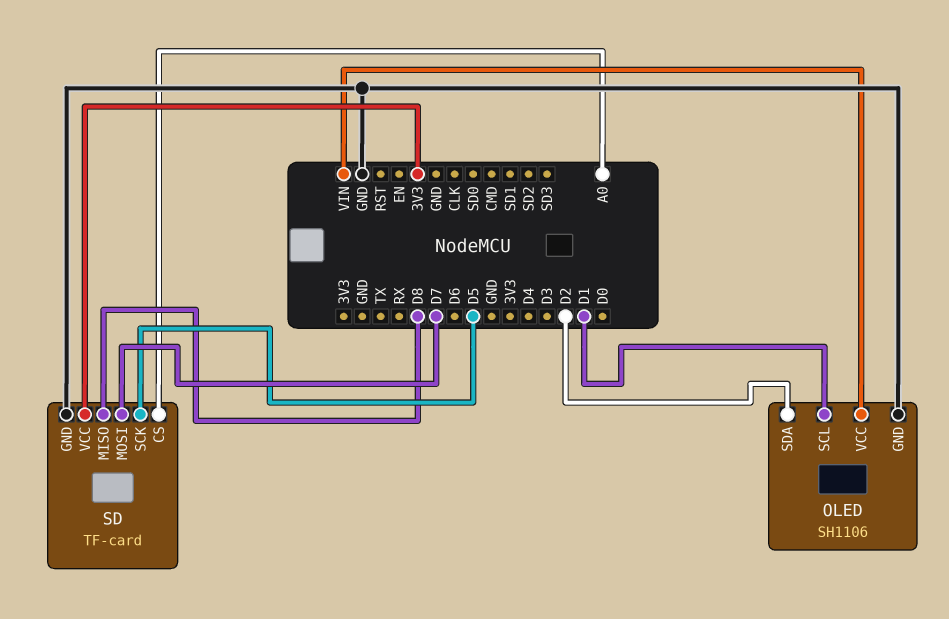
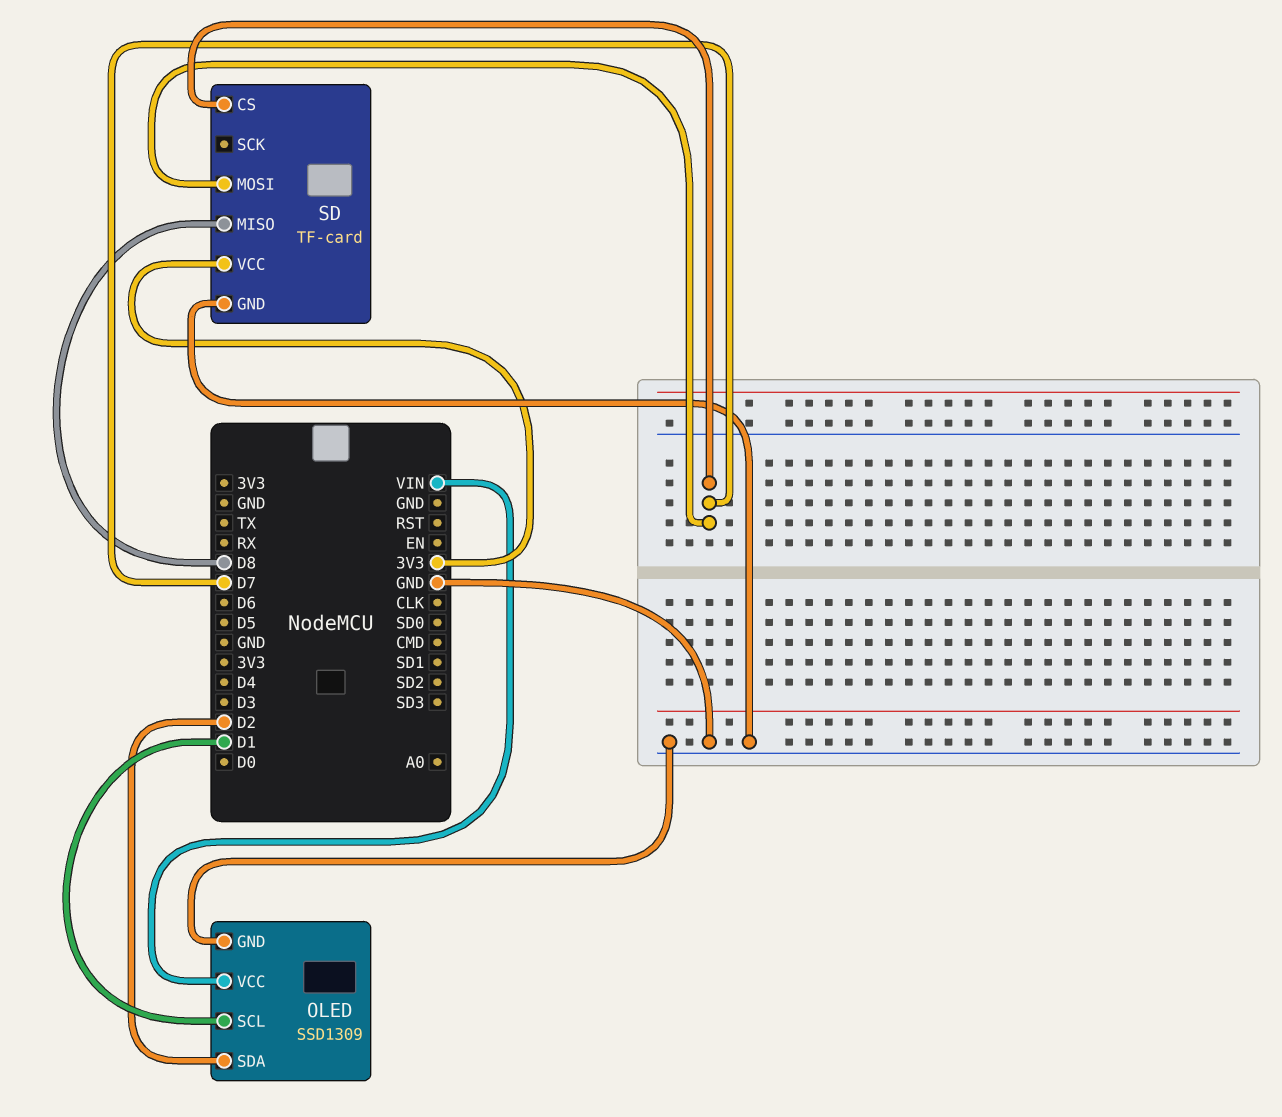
OLED: SH1106 -> SSD1309
SD pin CS: A0 -> D7
SD pin SCK: D5 -> none

